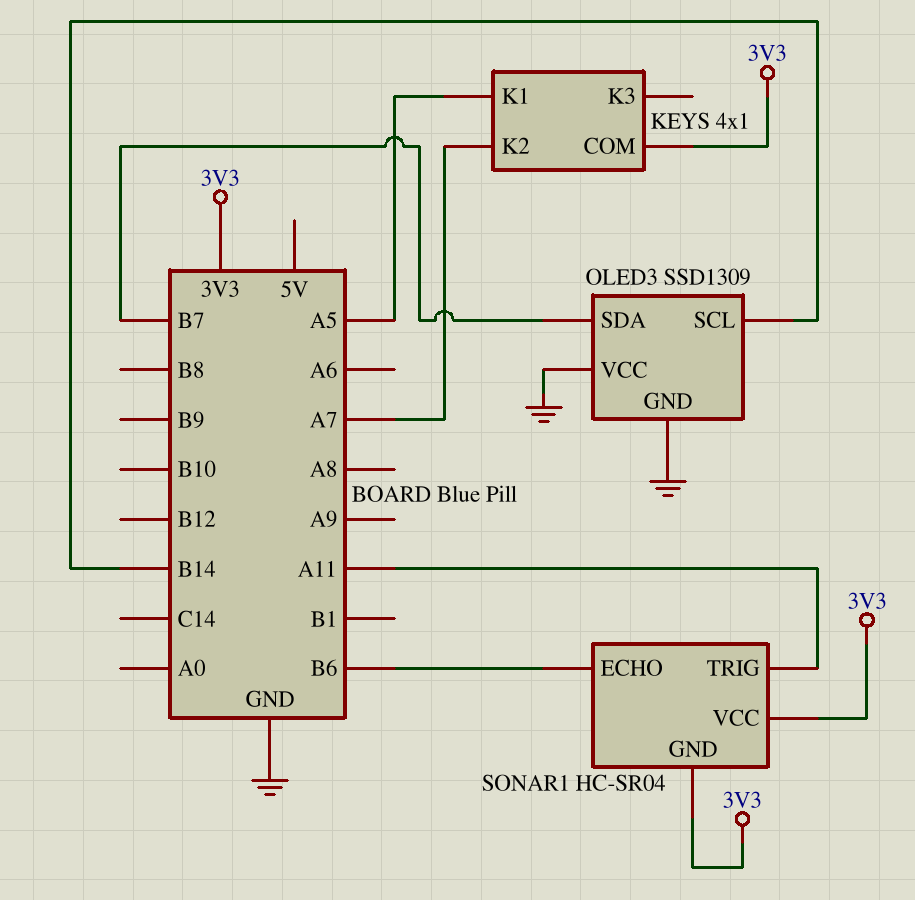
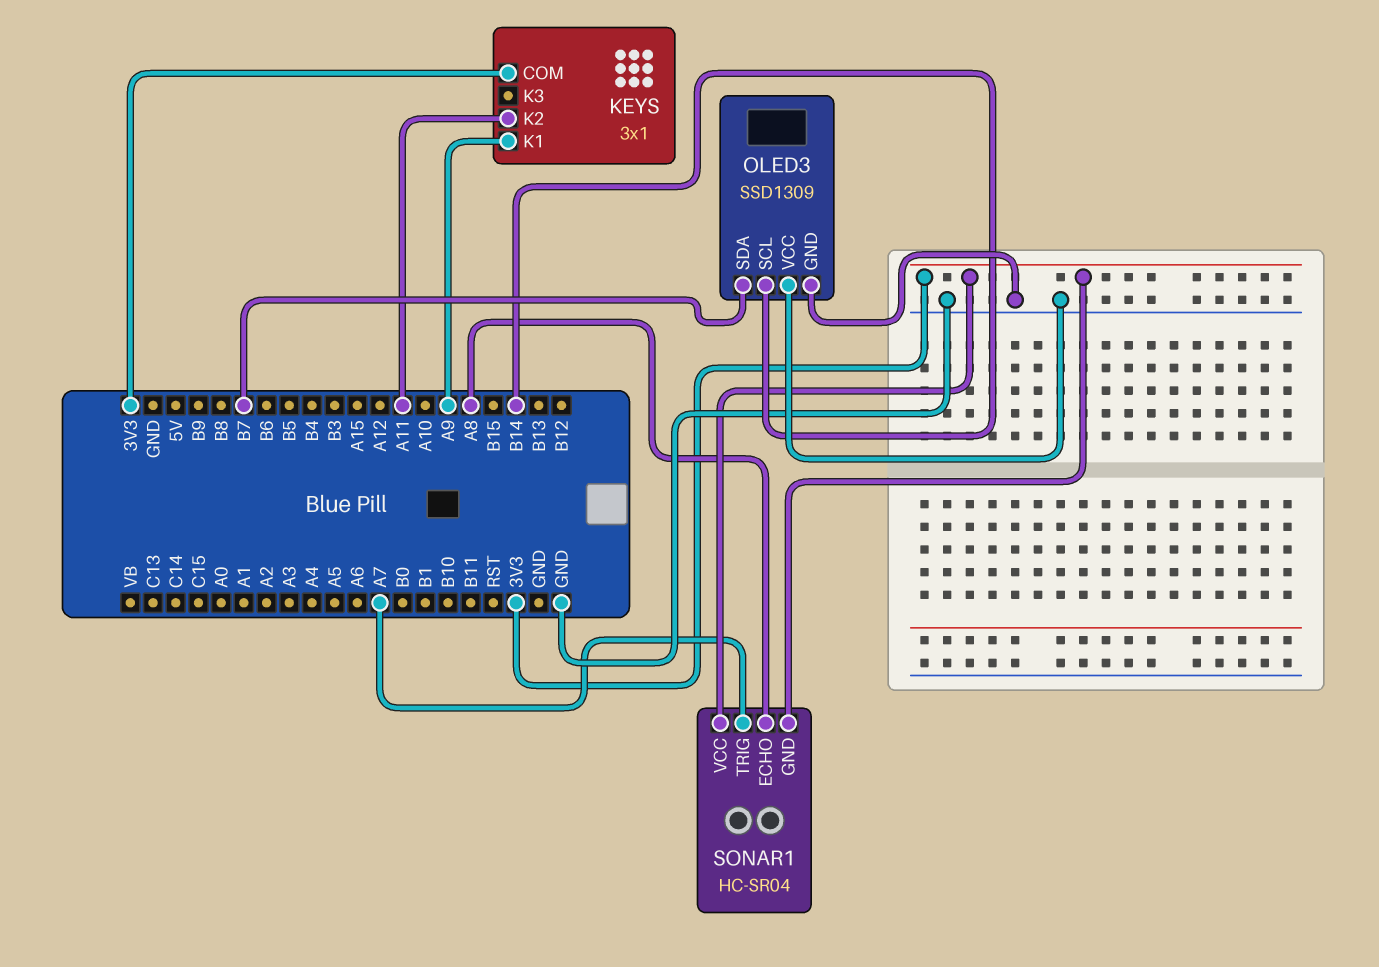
KEYS: 4x1 -> 3x1
KEYS pin K1: A5 -> A9
KEYS pin K2: A7 -> A11
SONAR1 pin ECHO: B6 -> A8
SONAR1 pin TRIG: A11 -> A7

